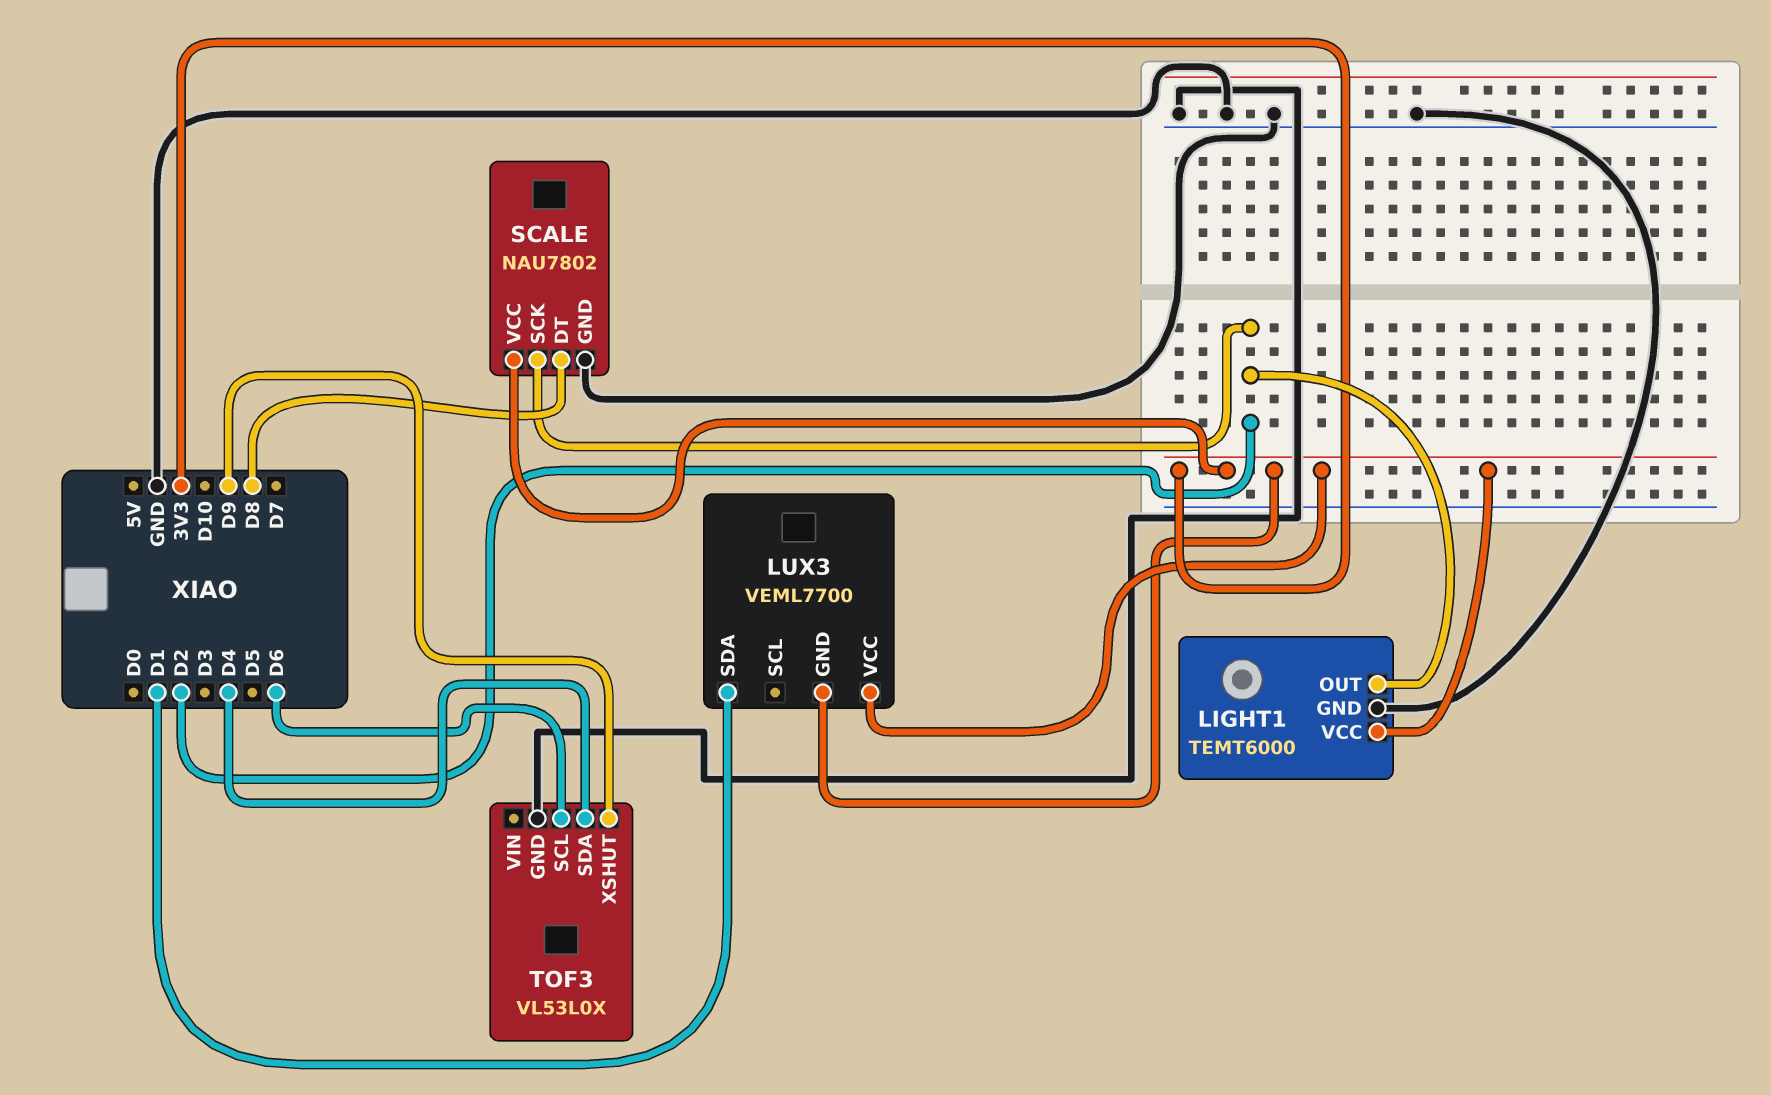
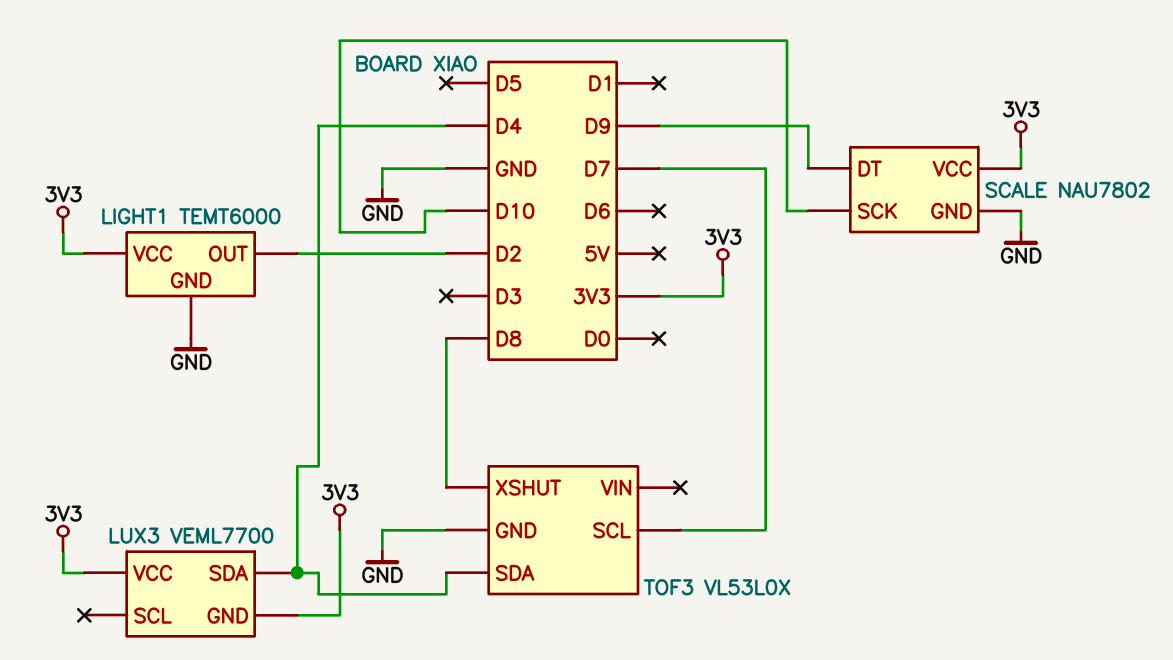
LUX3 pin SDA: D1 -> D4
SCALE pin DT: D8 -> D9
SCALE pin SCK: D2 -> D10
TOF3 pin SCL: D6 -> D7
TOF3 pin XSHUT: D9 -> D8

